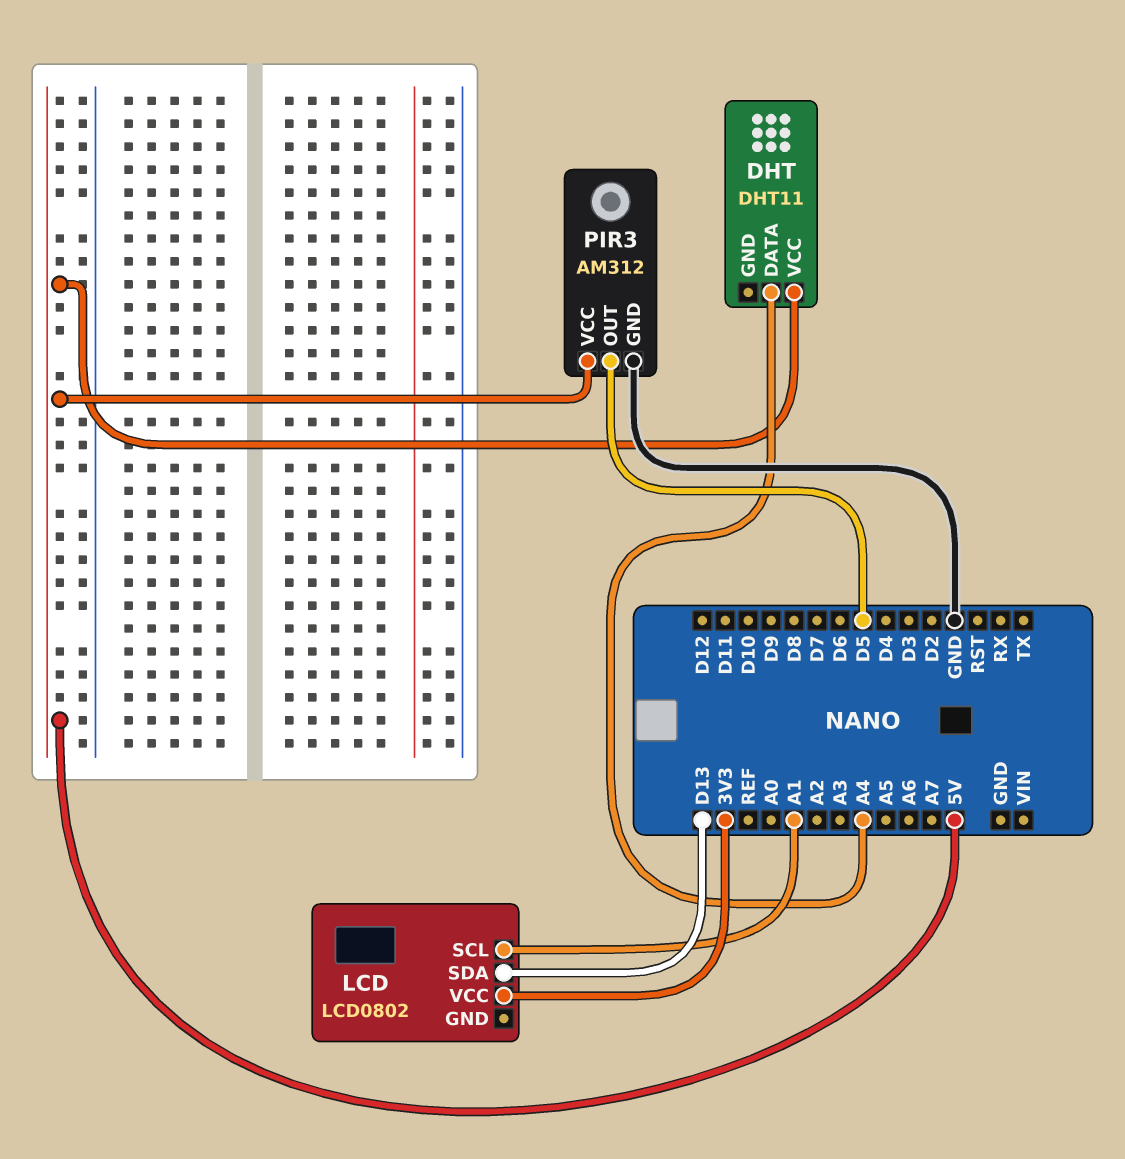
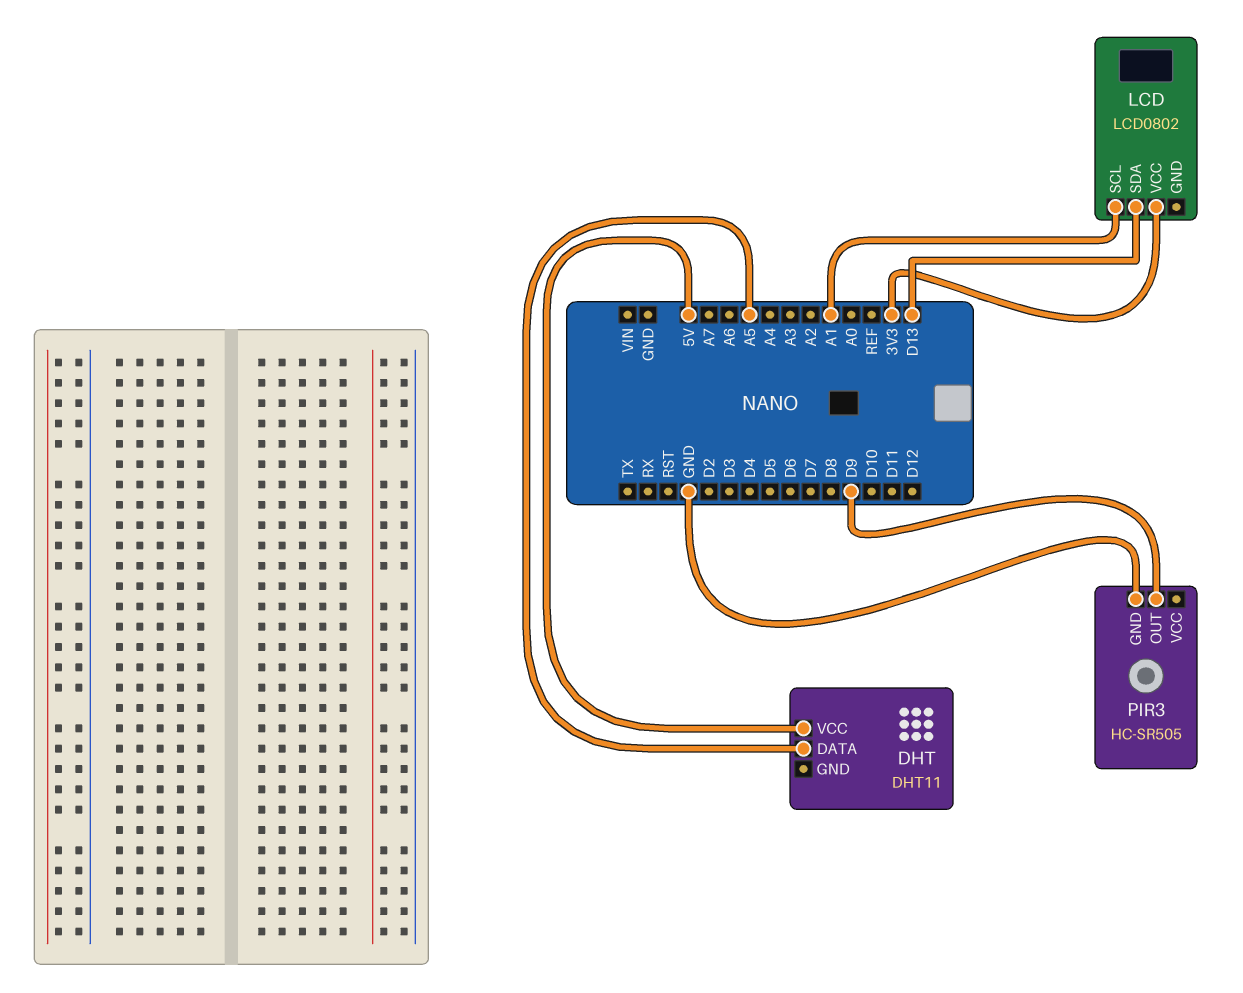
DHT pin DATA: A4 -> A5
PIR3: AM312 -> HC-SR505
PIR3 pin OUT: D5 -> D9
PIR3 pin VCC: 5V -> none

